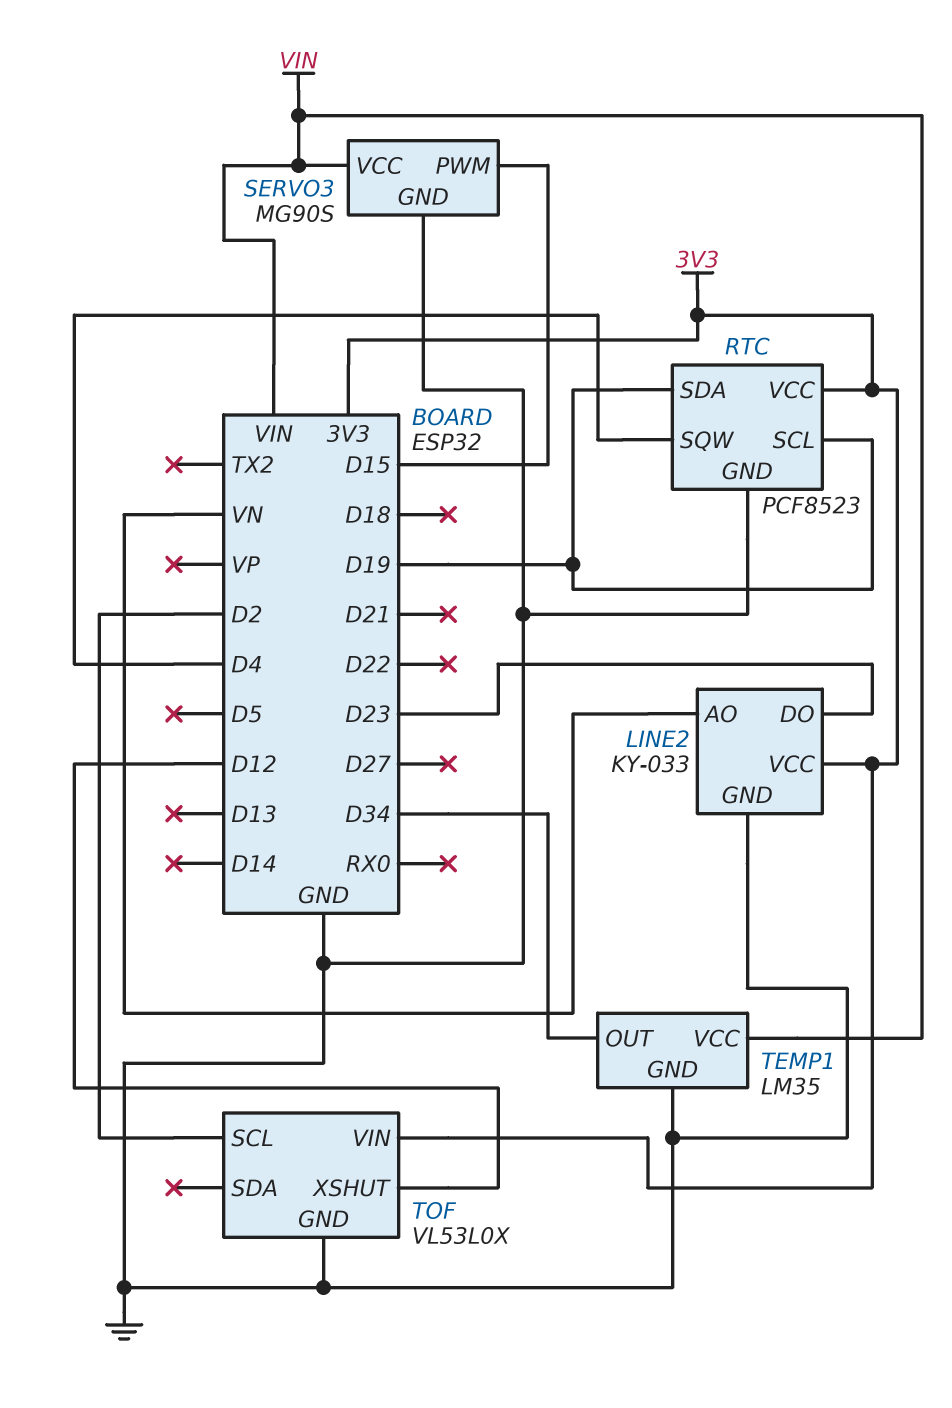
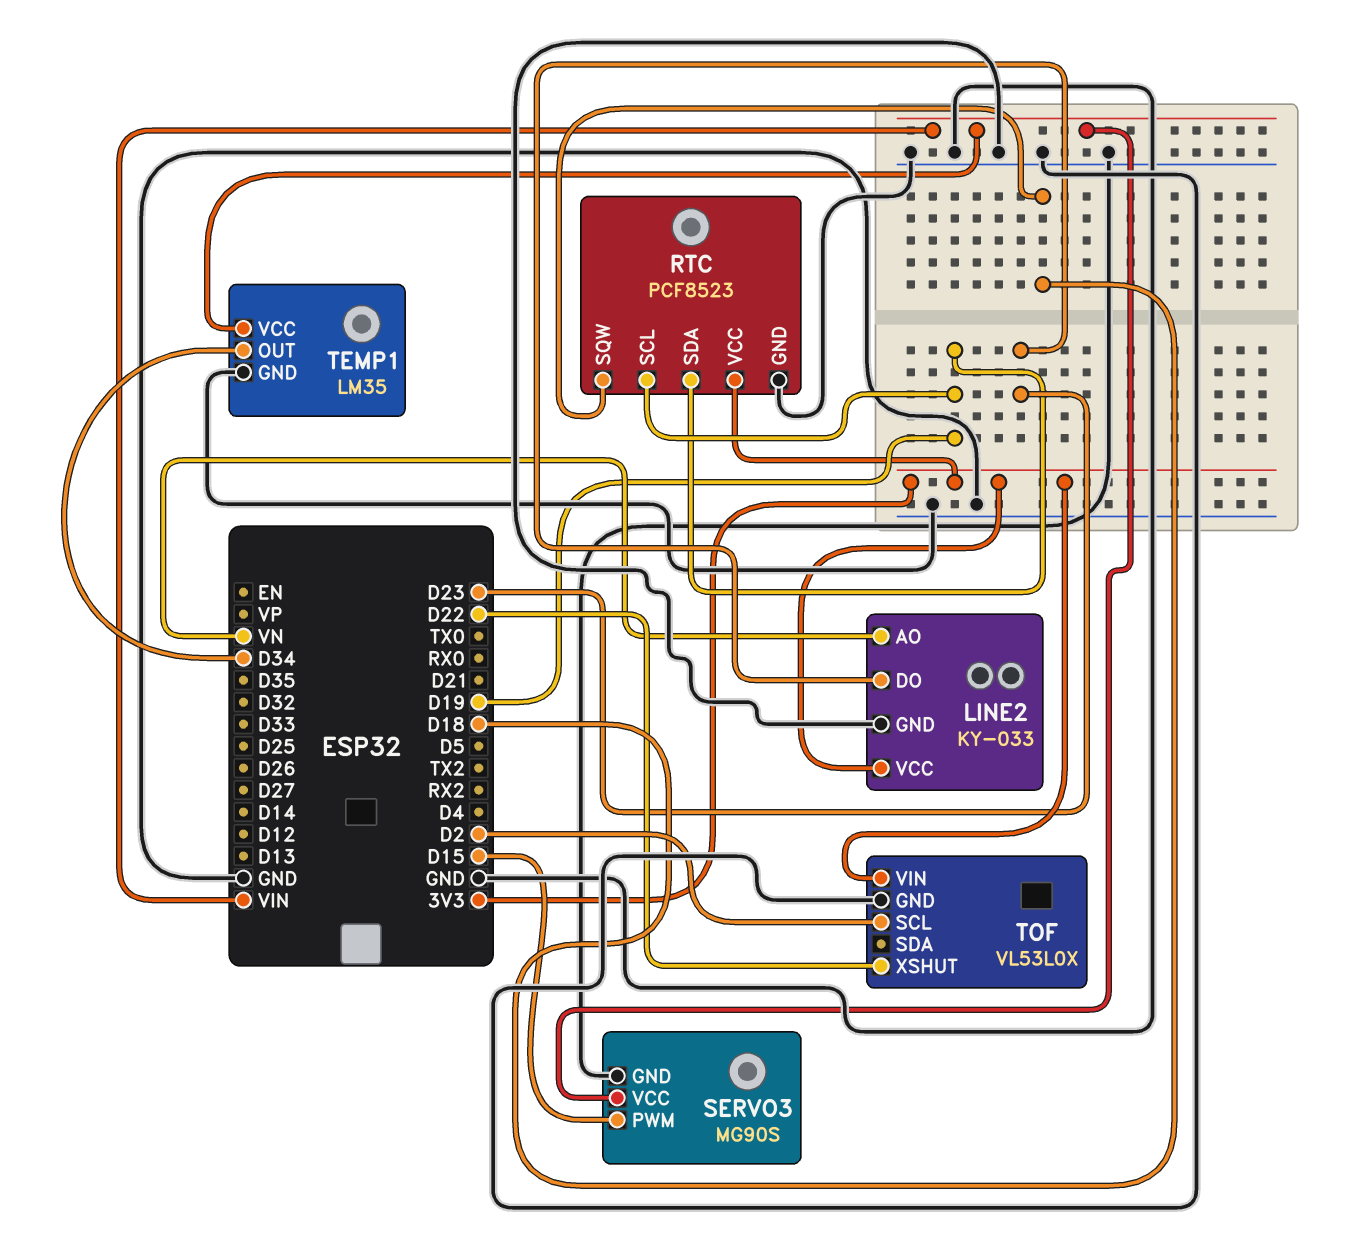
RTC pin SQW: D4 -> D18
TOF pin XSHUT: D12 -> D22

